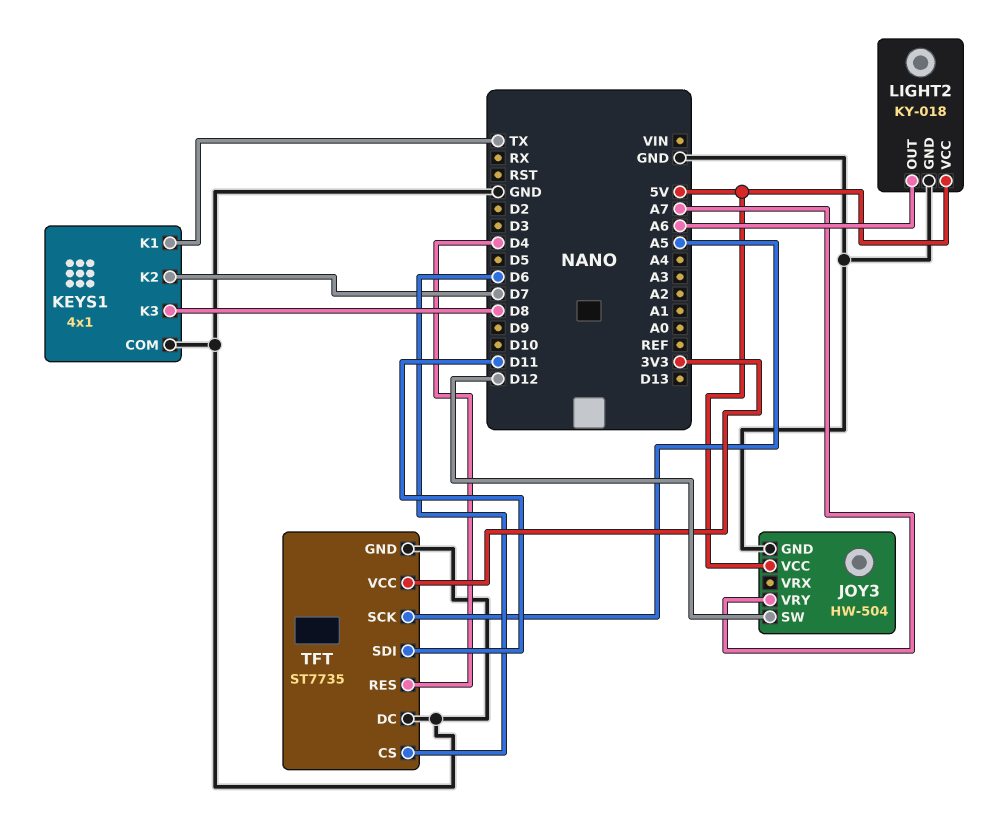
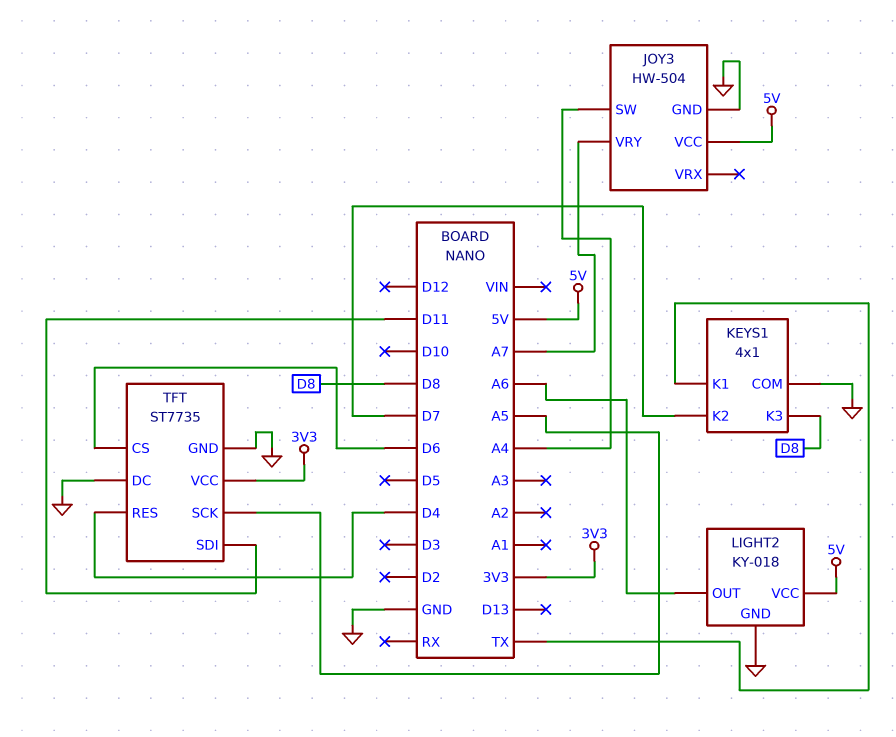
JOY3 pin SW: D12 -> A4

